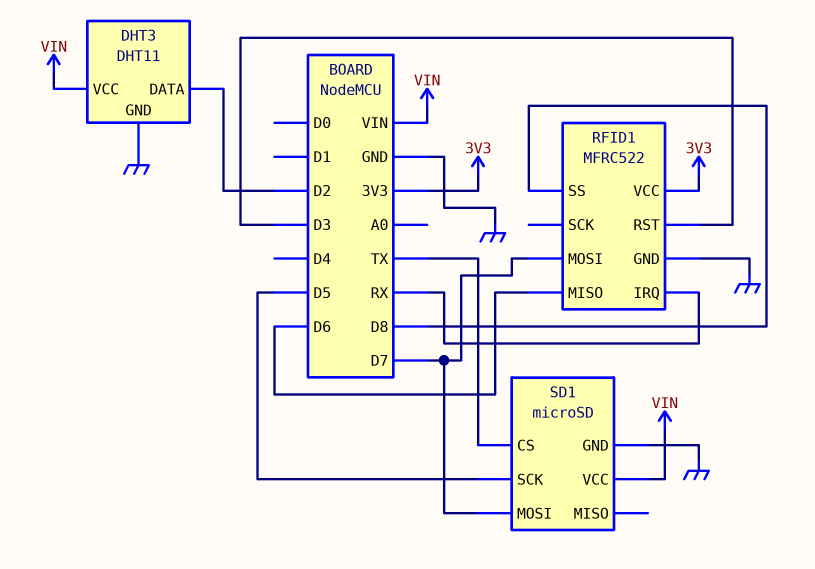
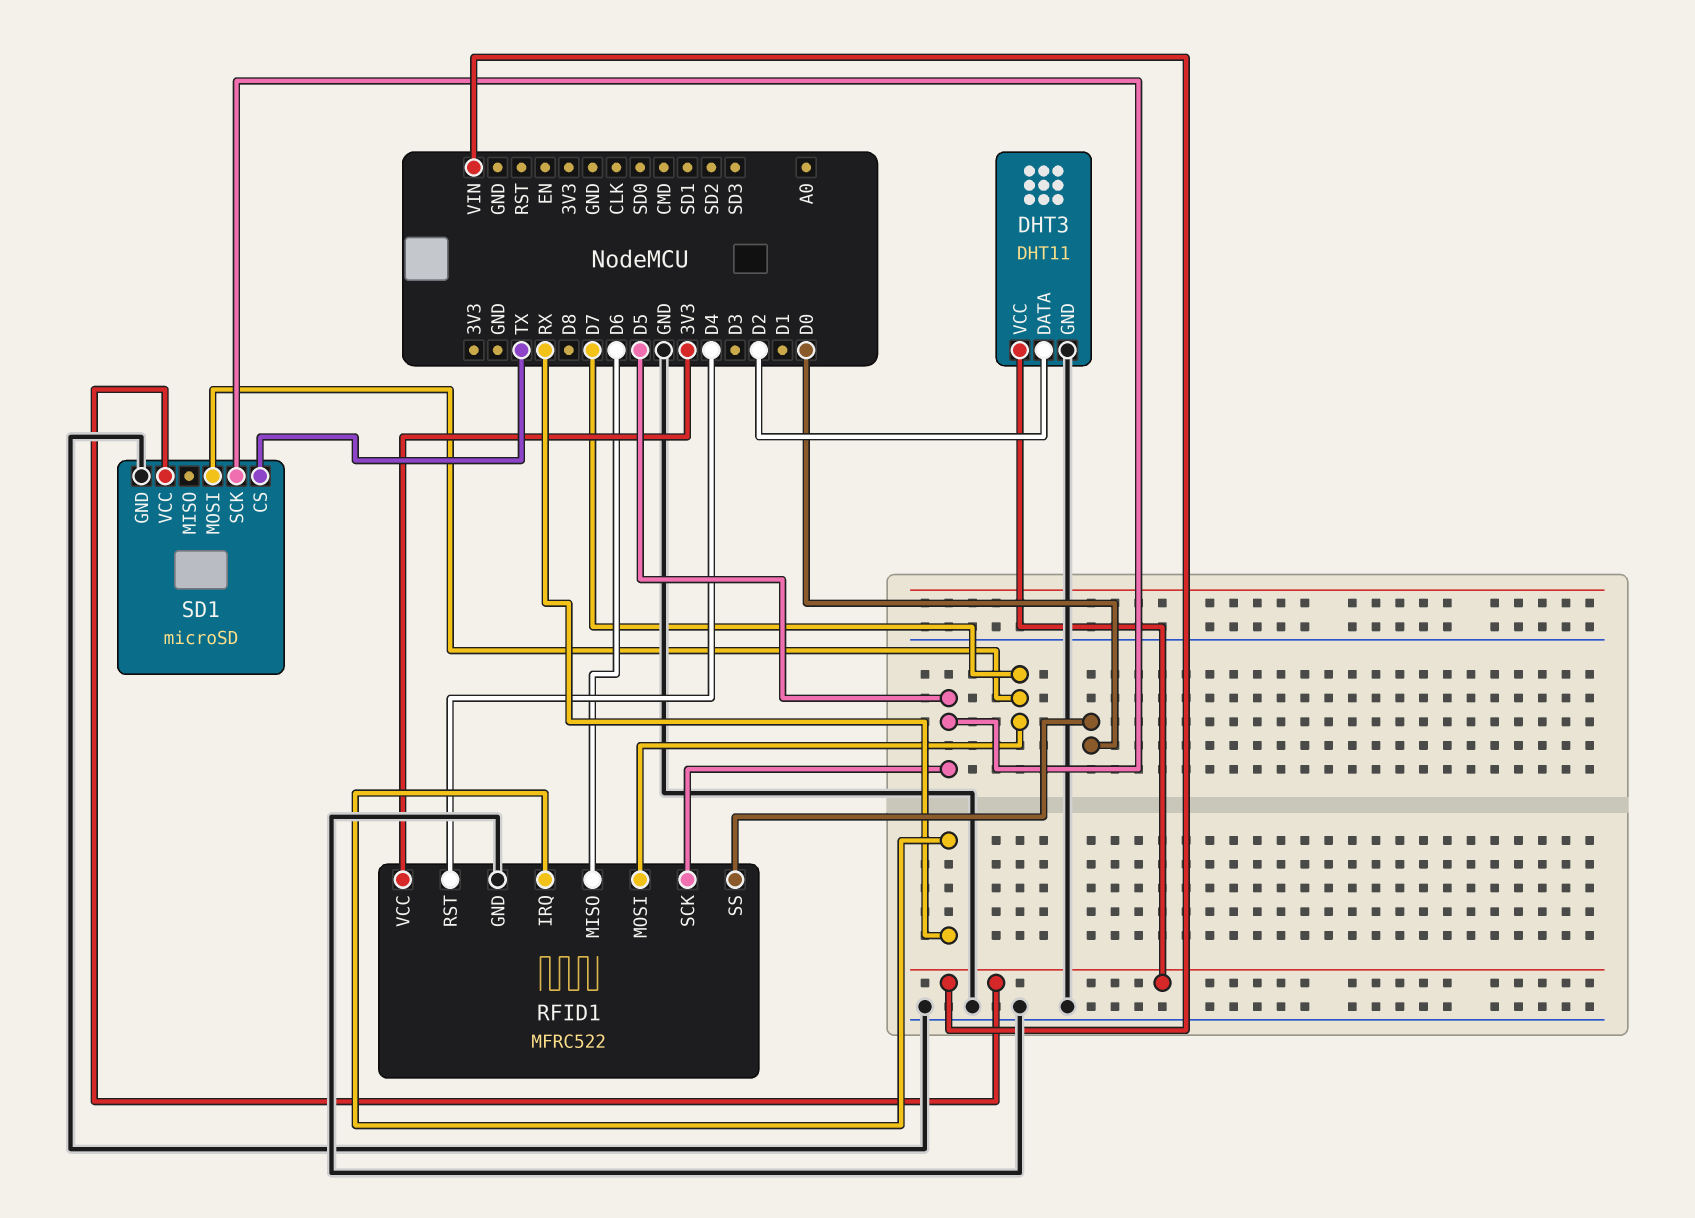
RFID1 pin RST: D3 -> D4
RFID1 pin SCK: none -> D5
RFID1 pin SS: D8 -> D0

